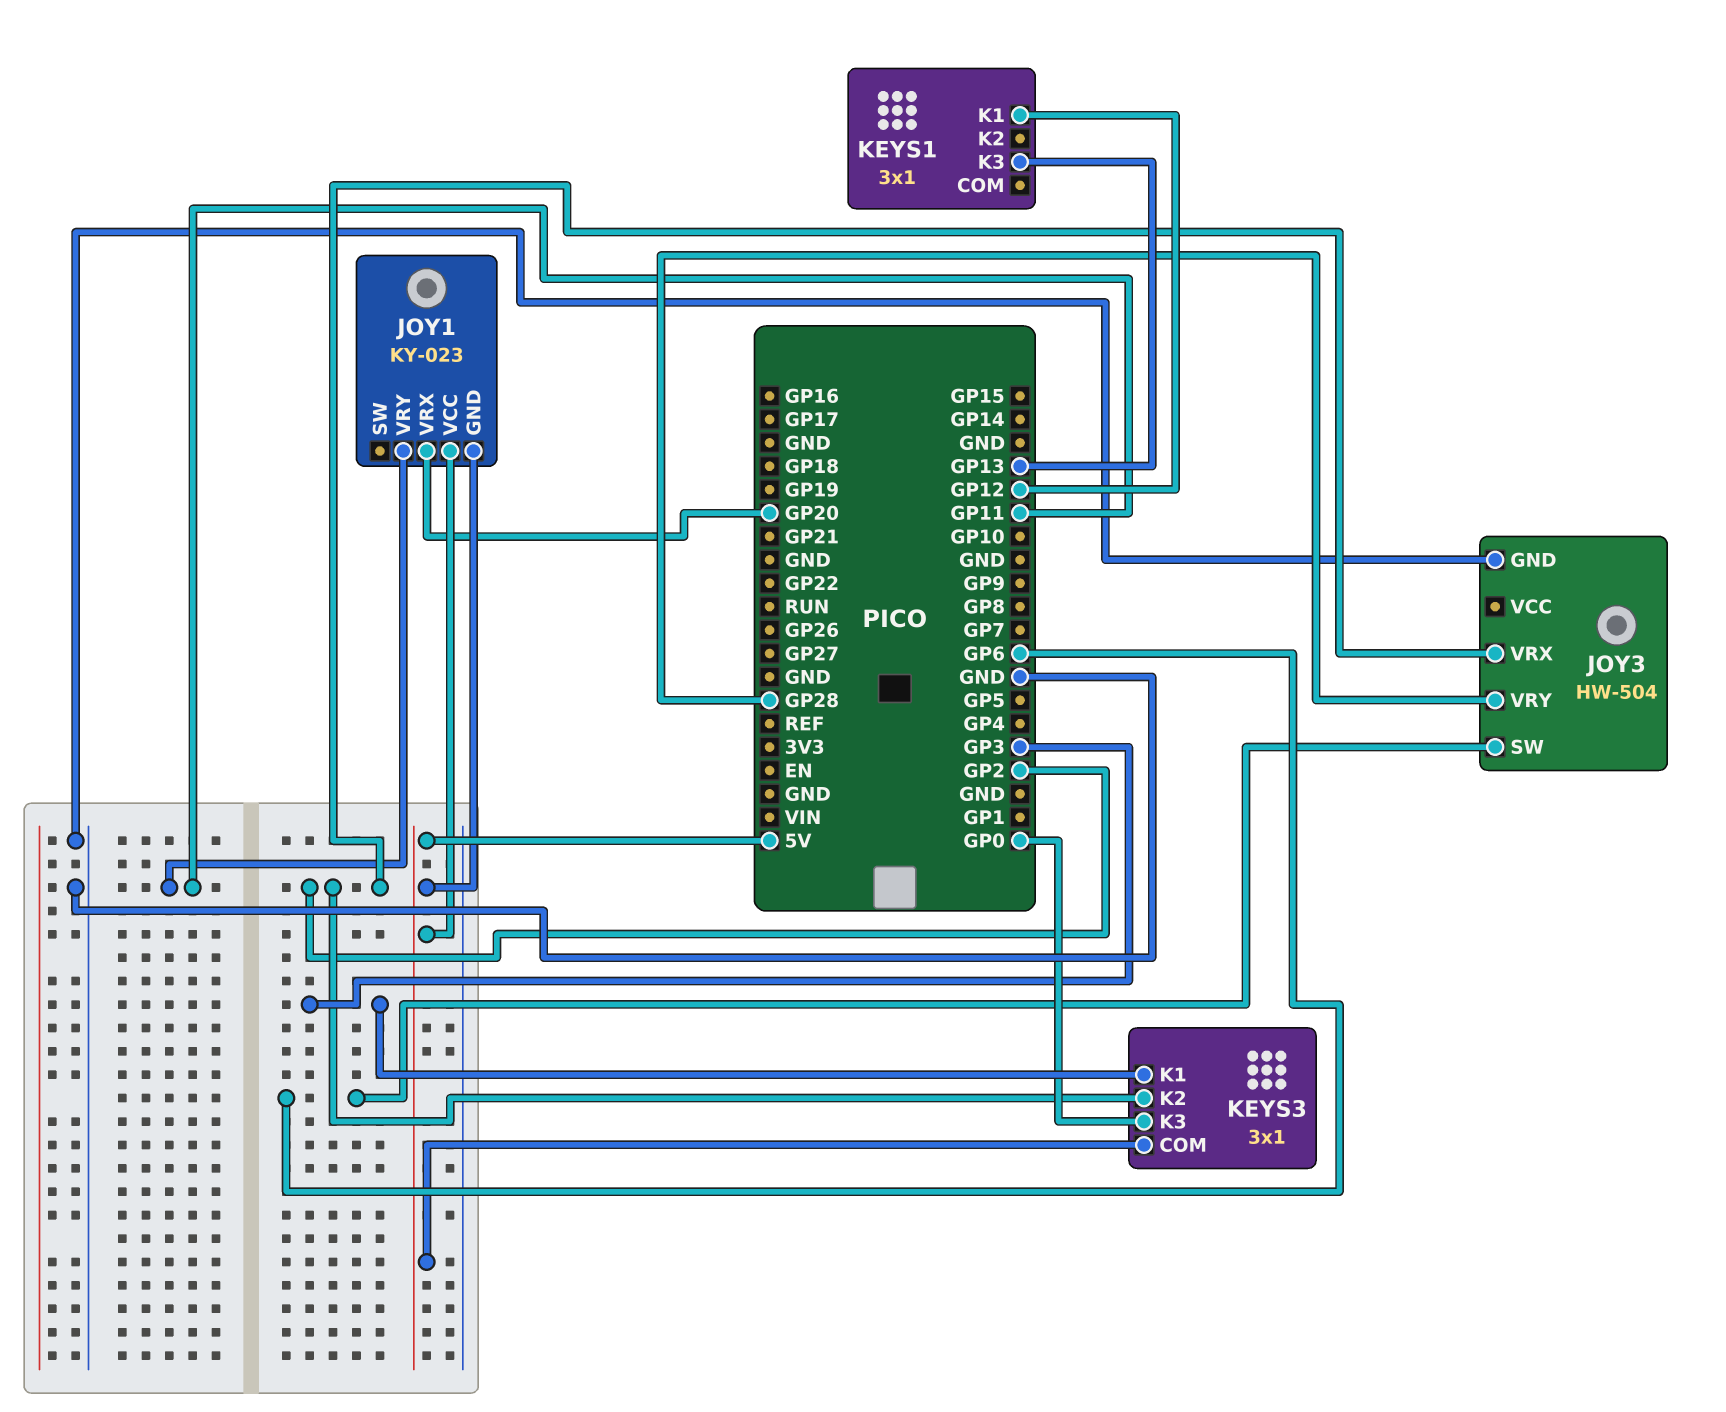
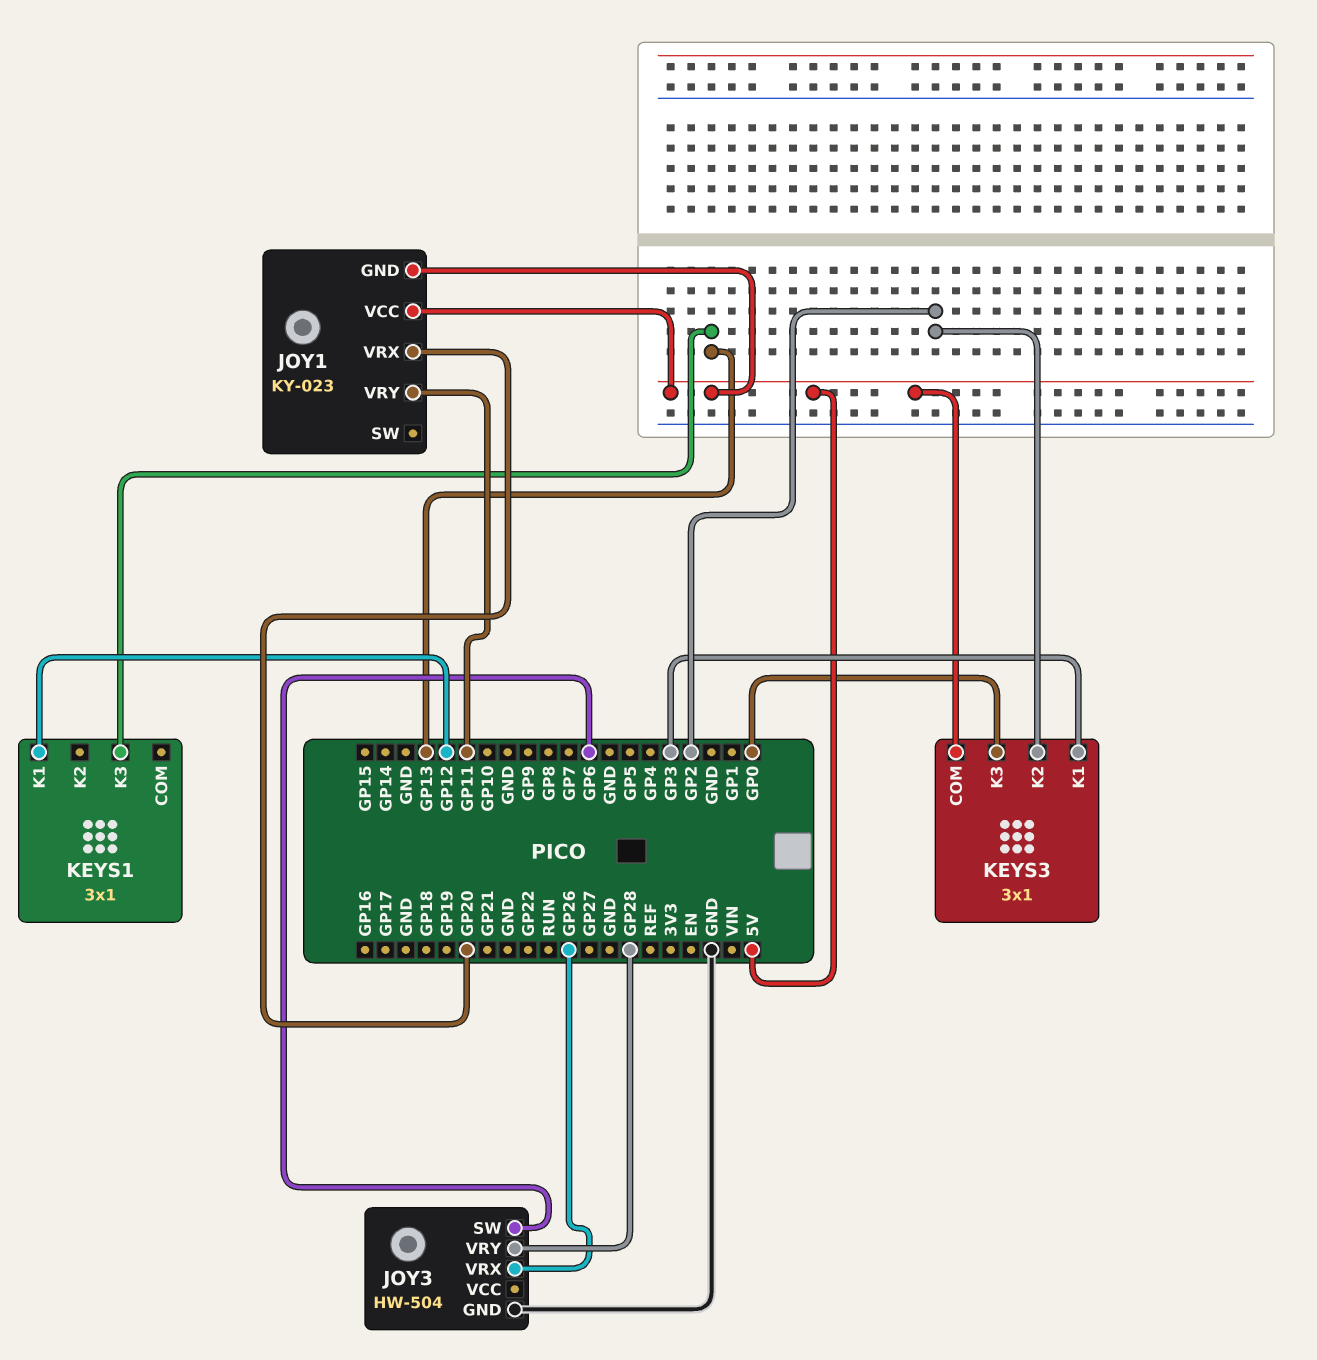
JOY3 pin VRX: GP2 -> GP26

